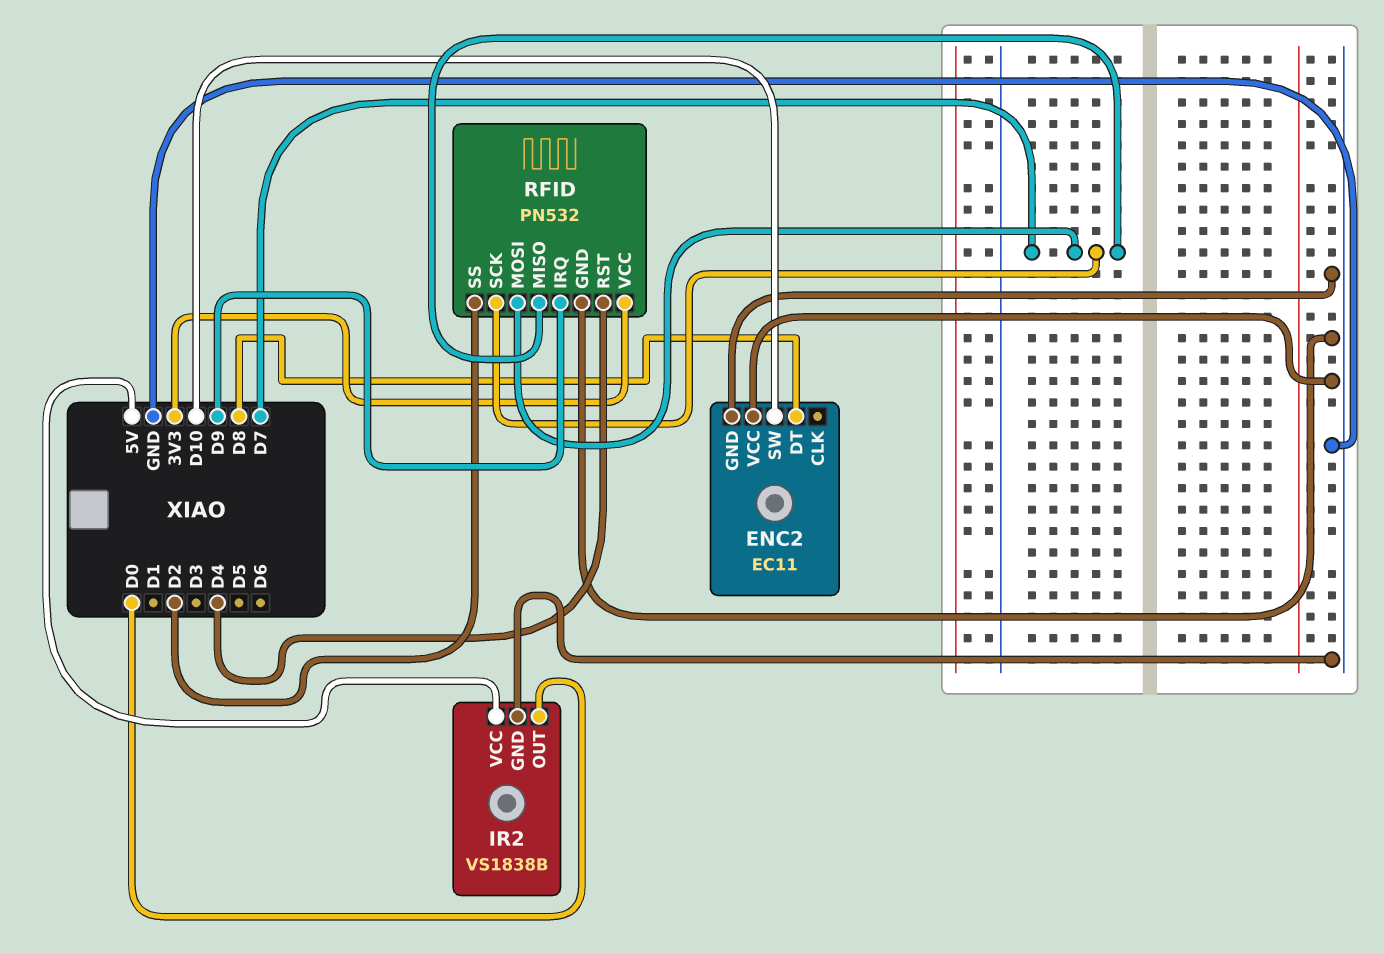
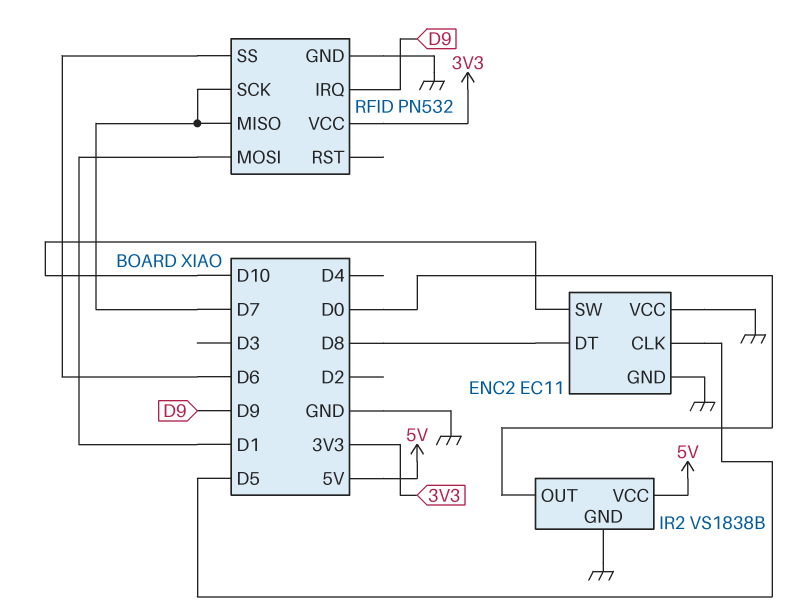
ENC2 pin CLK: none -> D5
RFID pin MOSI: D7 -> D1
RFID pin RST: D4 -> none
RFID pin SS: D2 -> D6

